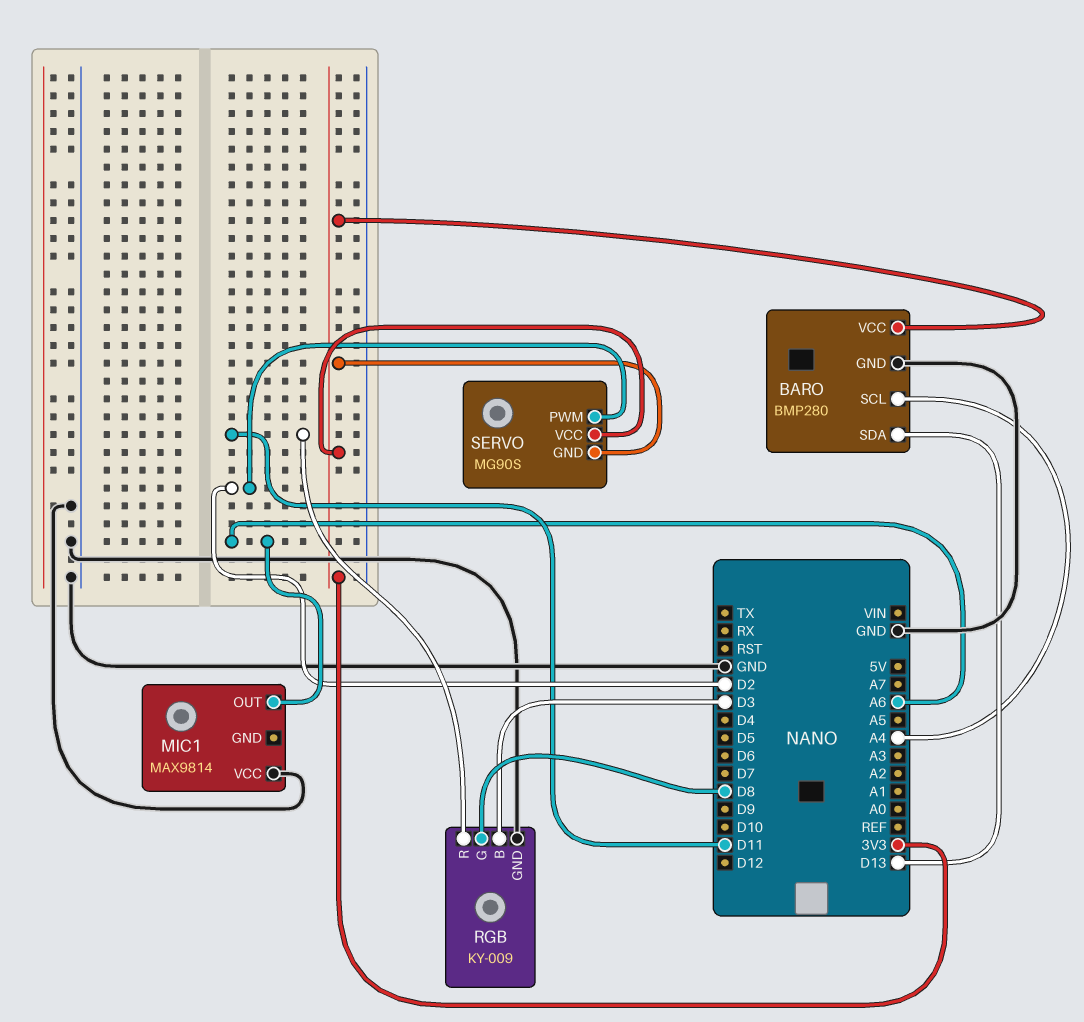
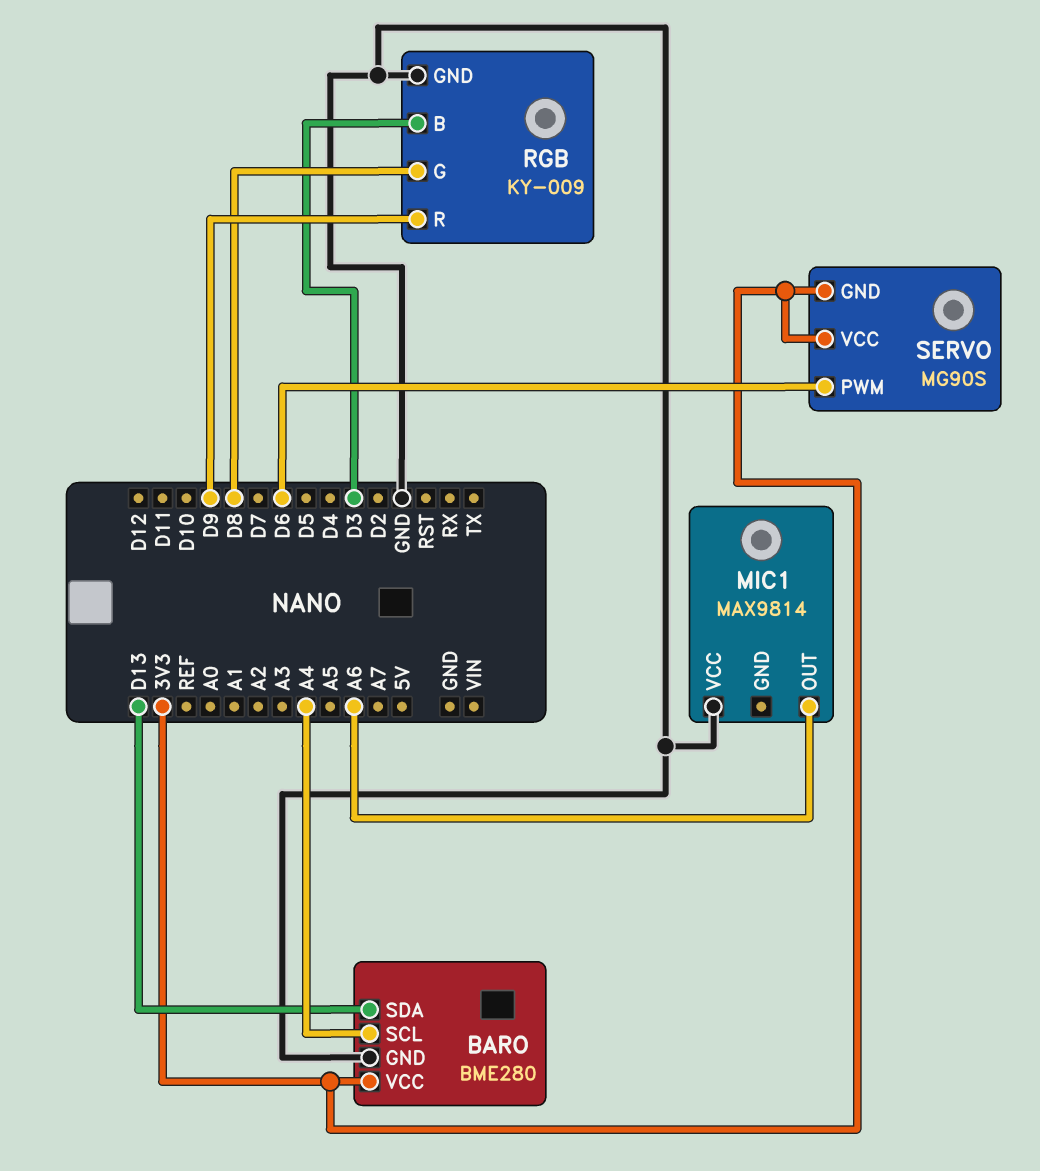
BARO: BMP280 -> BME280
RGB pin R: D11 -> D9
SERVO pin PWM: D2 -> D6

